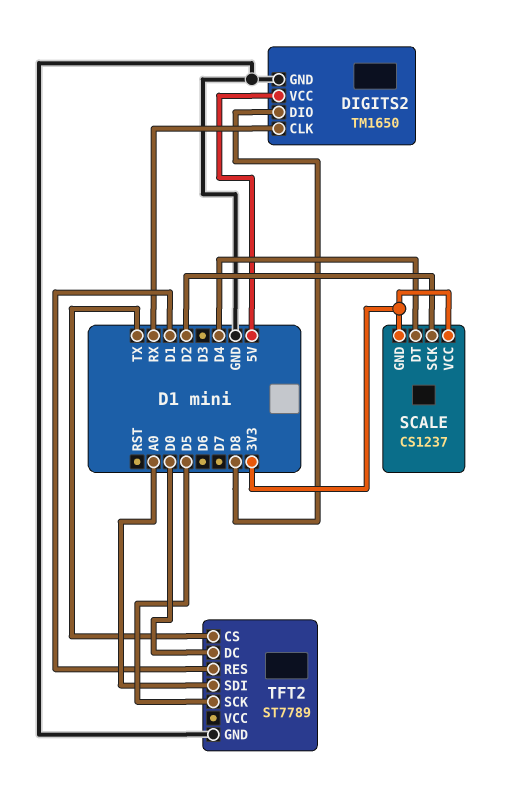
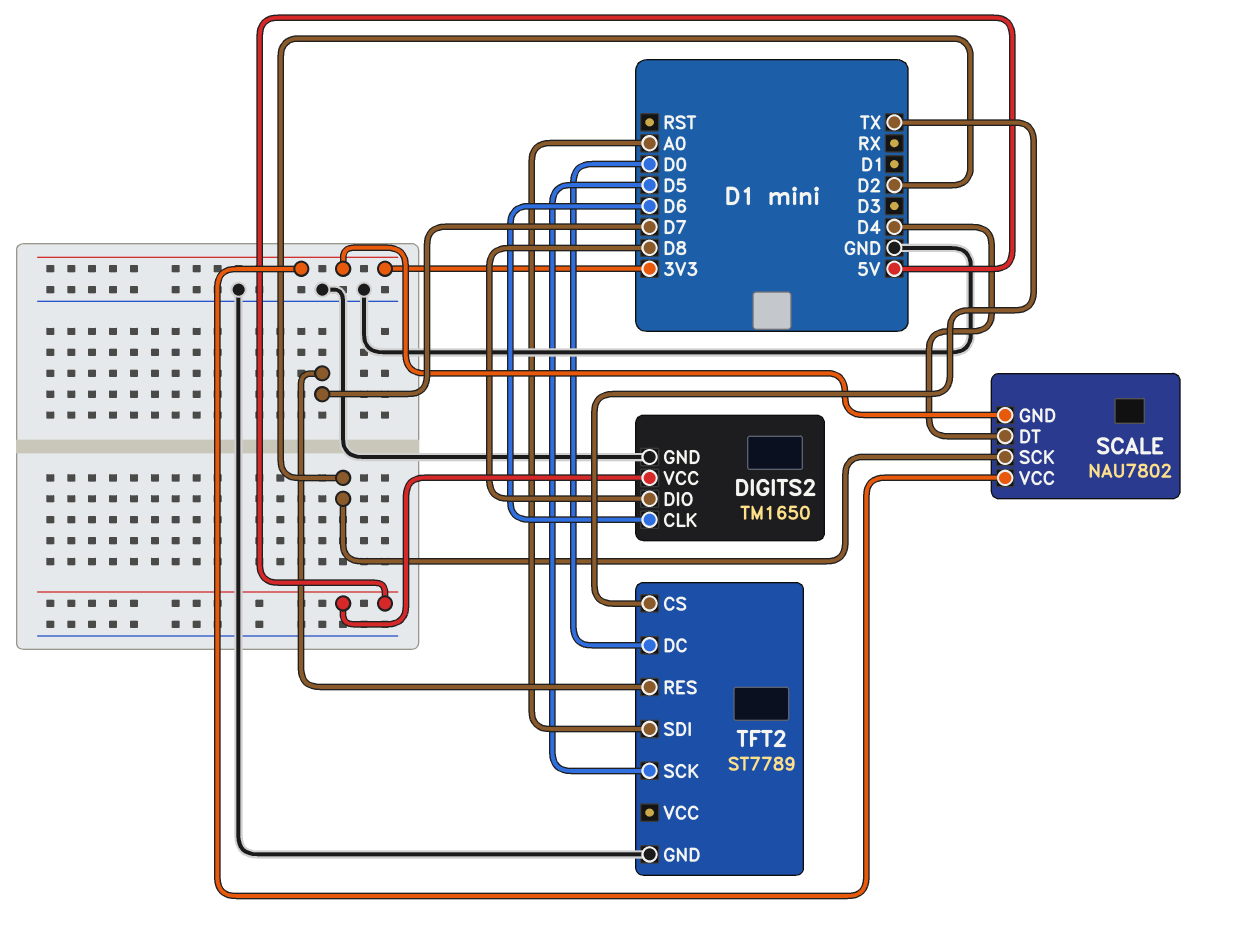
DIGITS2 pin CLK: RX -> D6
SCALE: CS1237 -> NAU7802
TFT2 pin RES: D1 -> D7

